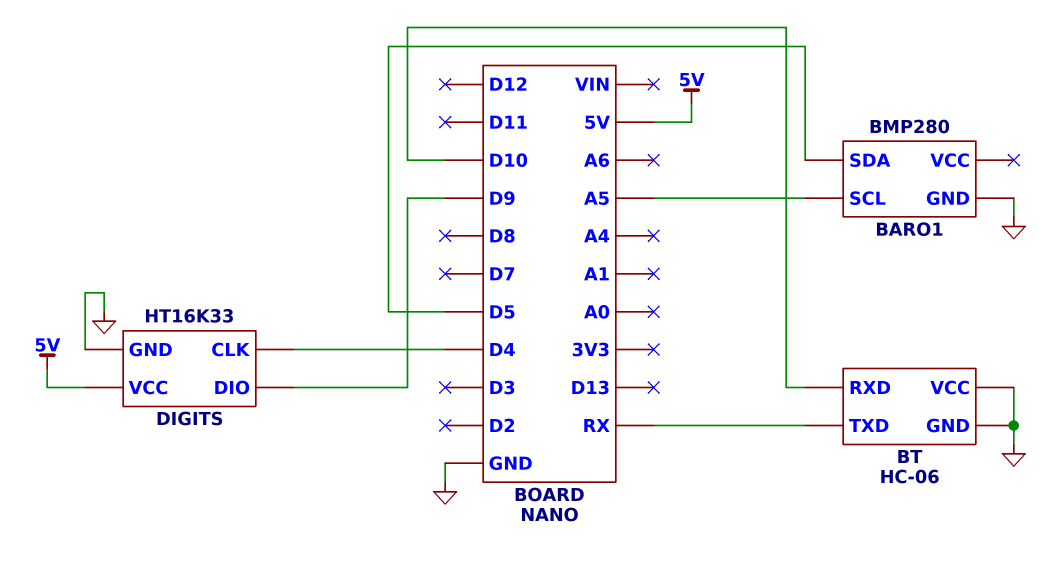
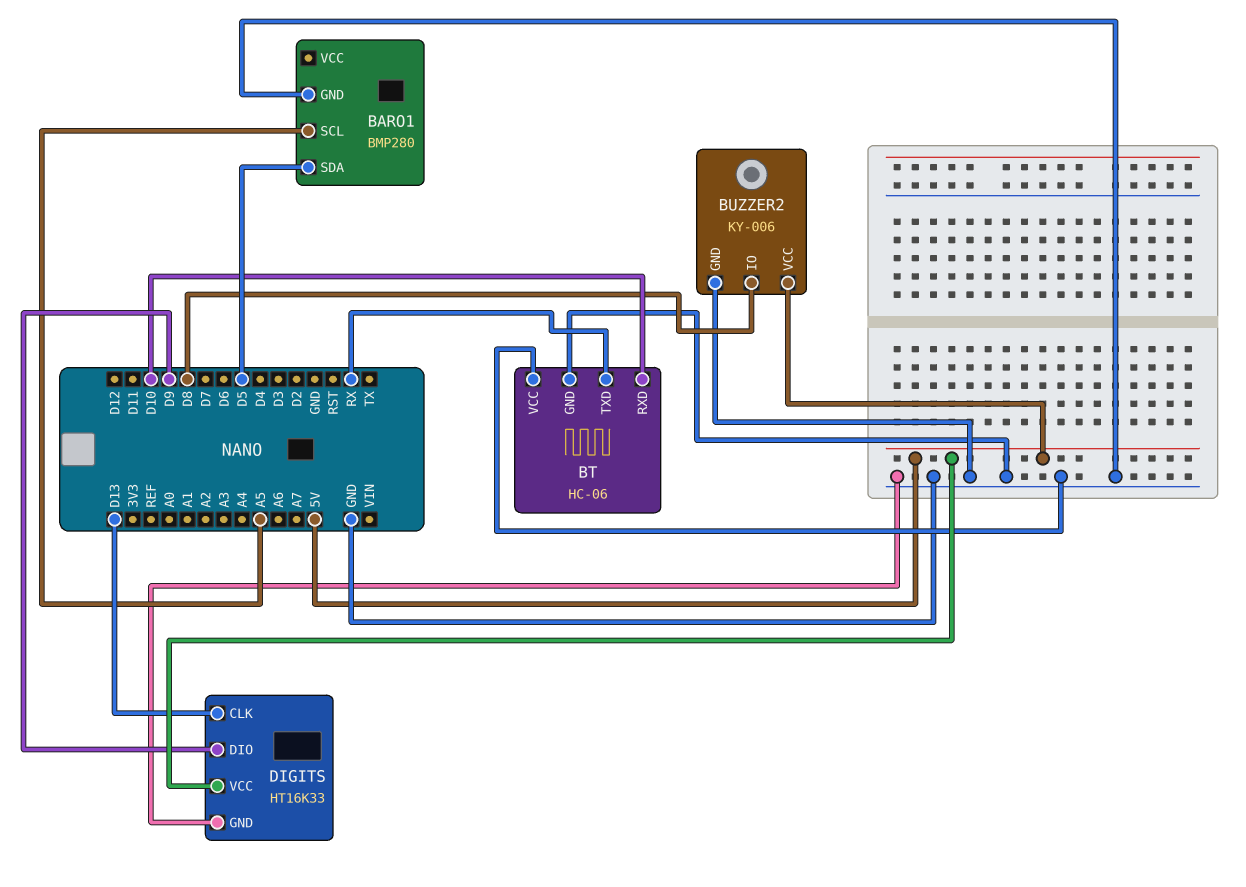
BUZZER2: none -> KY-006
BUZZER2 pin GND: none -> GND
BUZZER2 pin IO: none -> D8
BUZZER2 pin VCC: none -> 5V
DIGITS pin CLK: D4 -> D13

